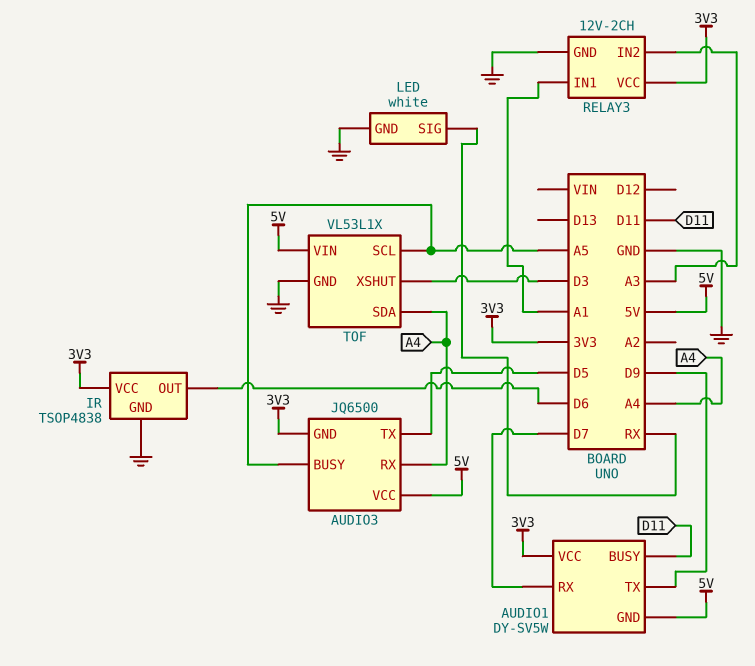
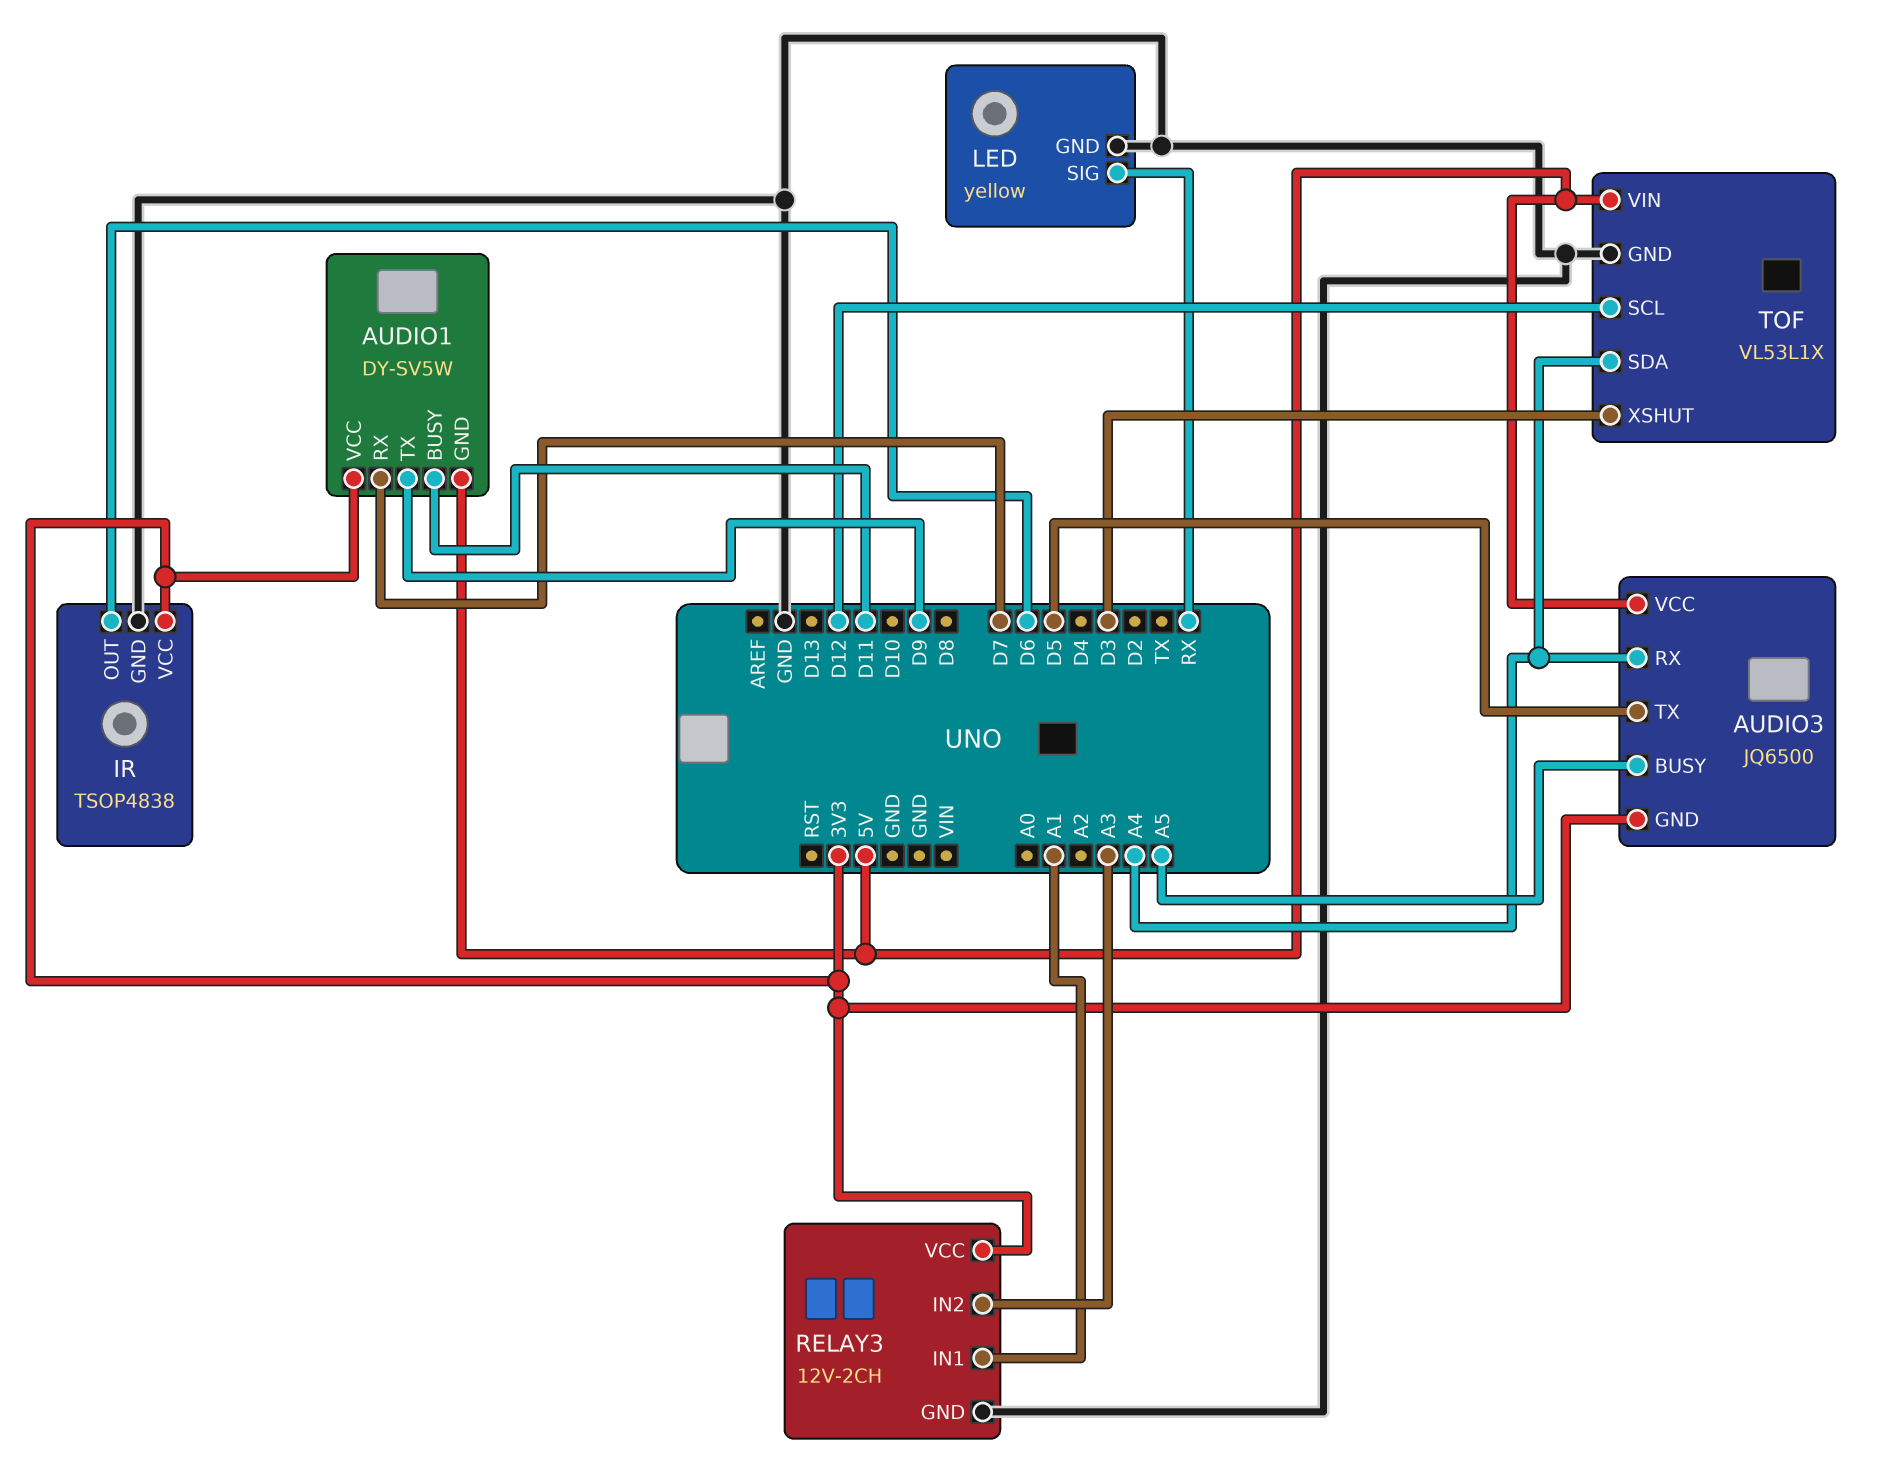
LED: white -> yellow
TOF pin SCL: A5 -> D12

